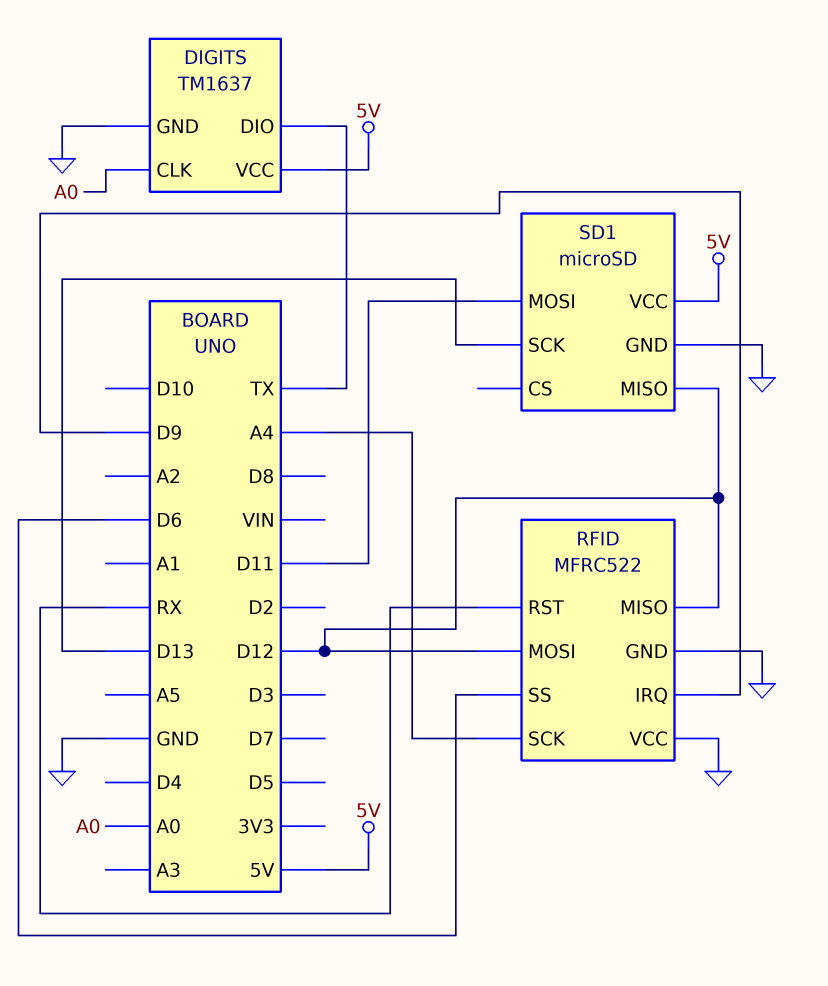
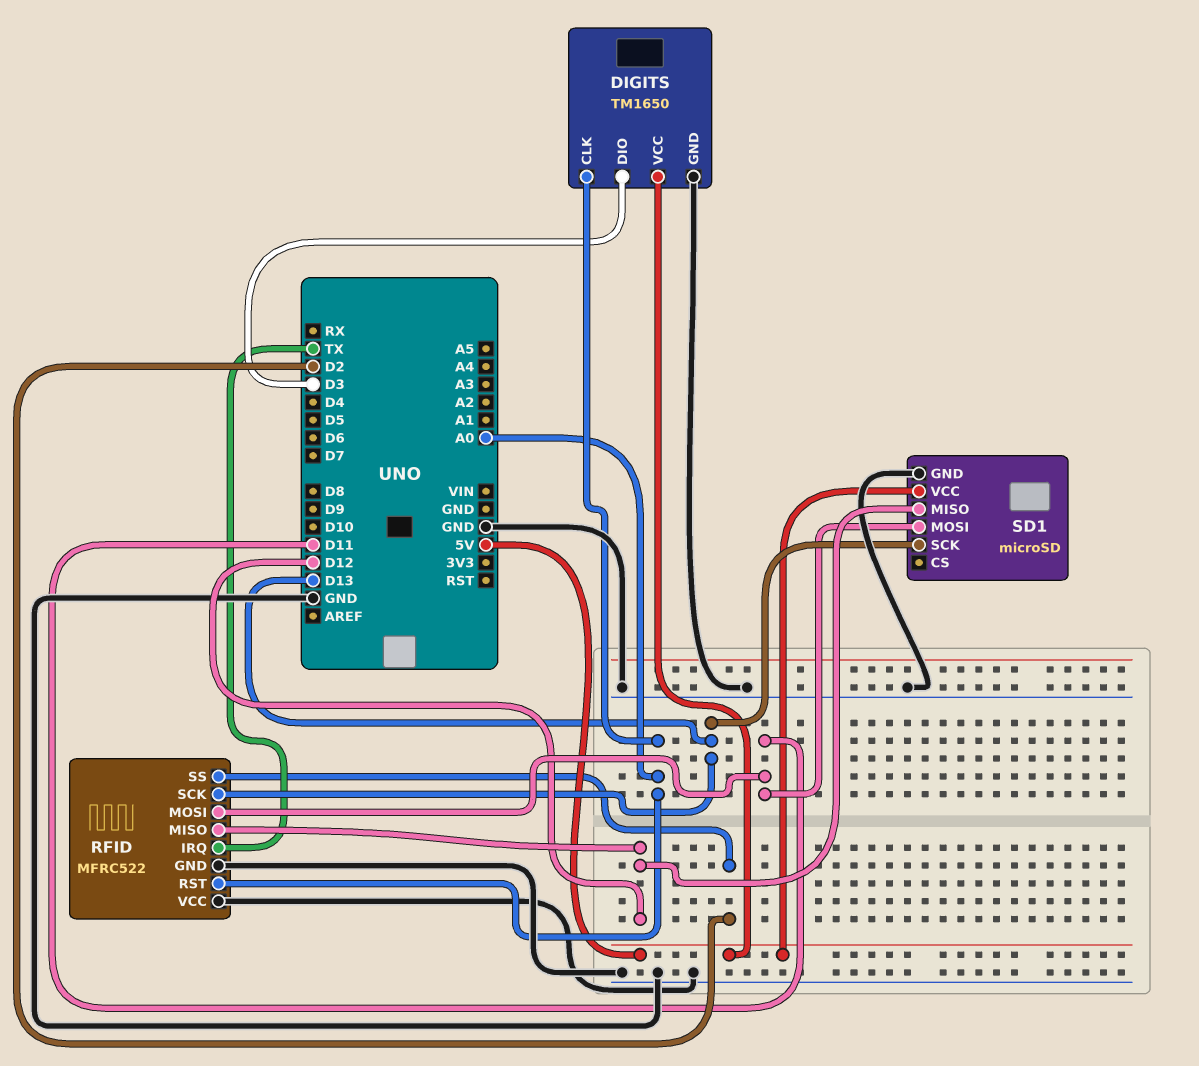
DIGITS: TM1637 -> TM1650
DIGITS pin DIO: TX -> D3
RFID pin IRQ: D9 -> TX
RFID pin MOSI: D12 -> D11
RFID pin RST: RX -> A0
RFID pin SCK: A4 -> D13
RFID pin SS: D6 -> D2

